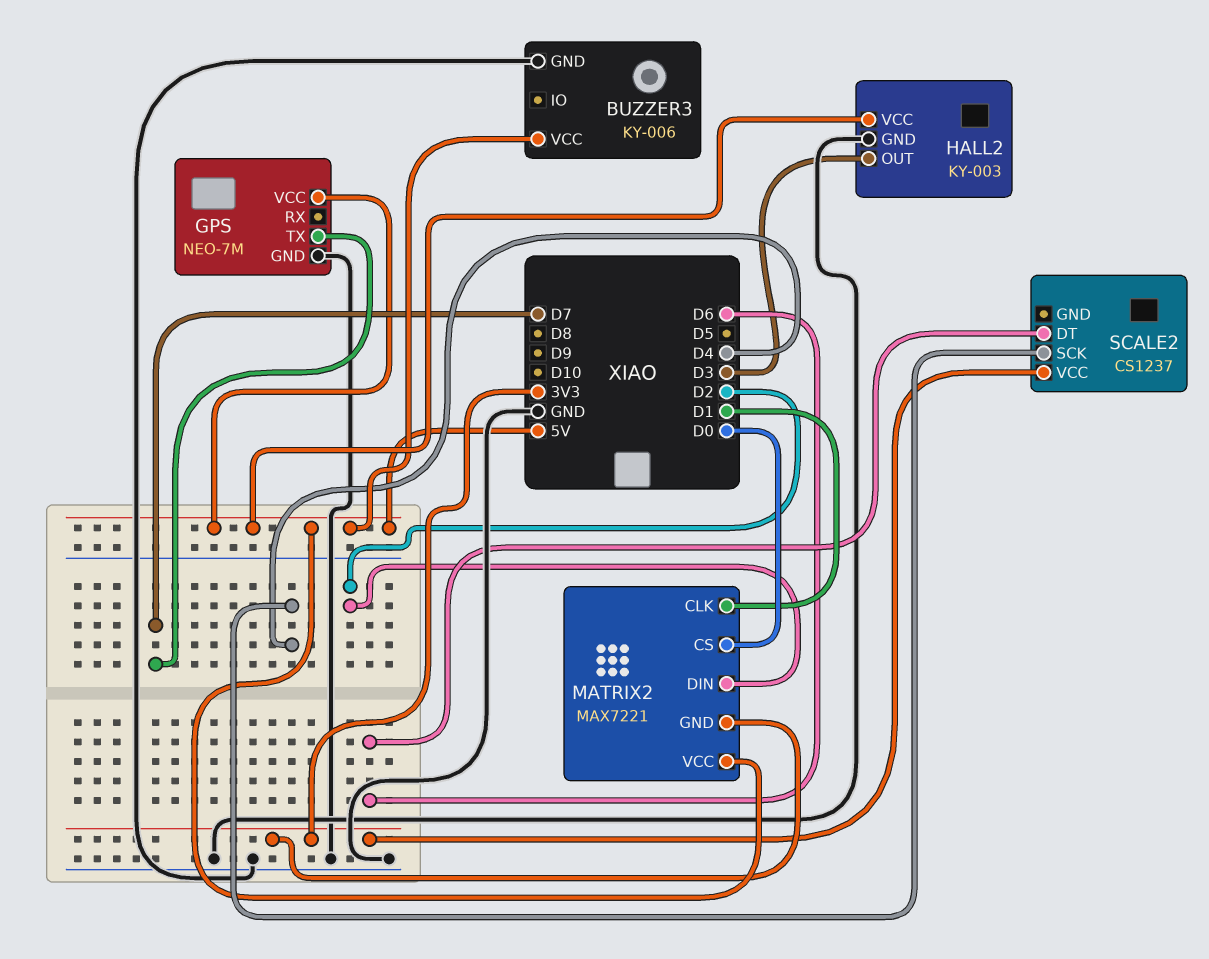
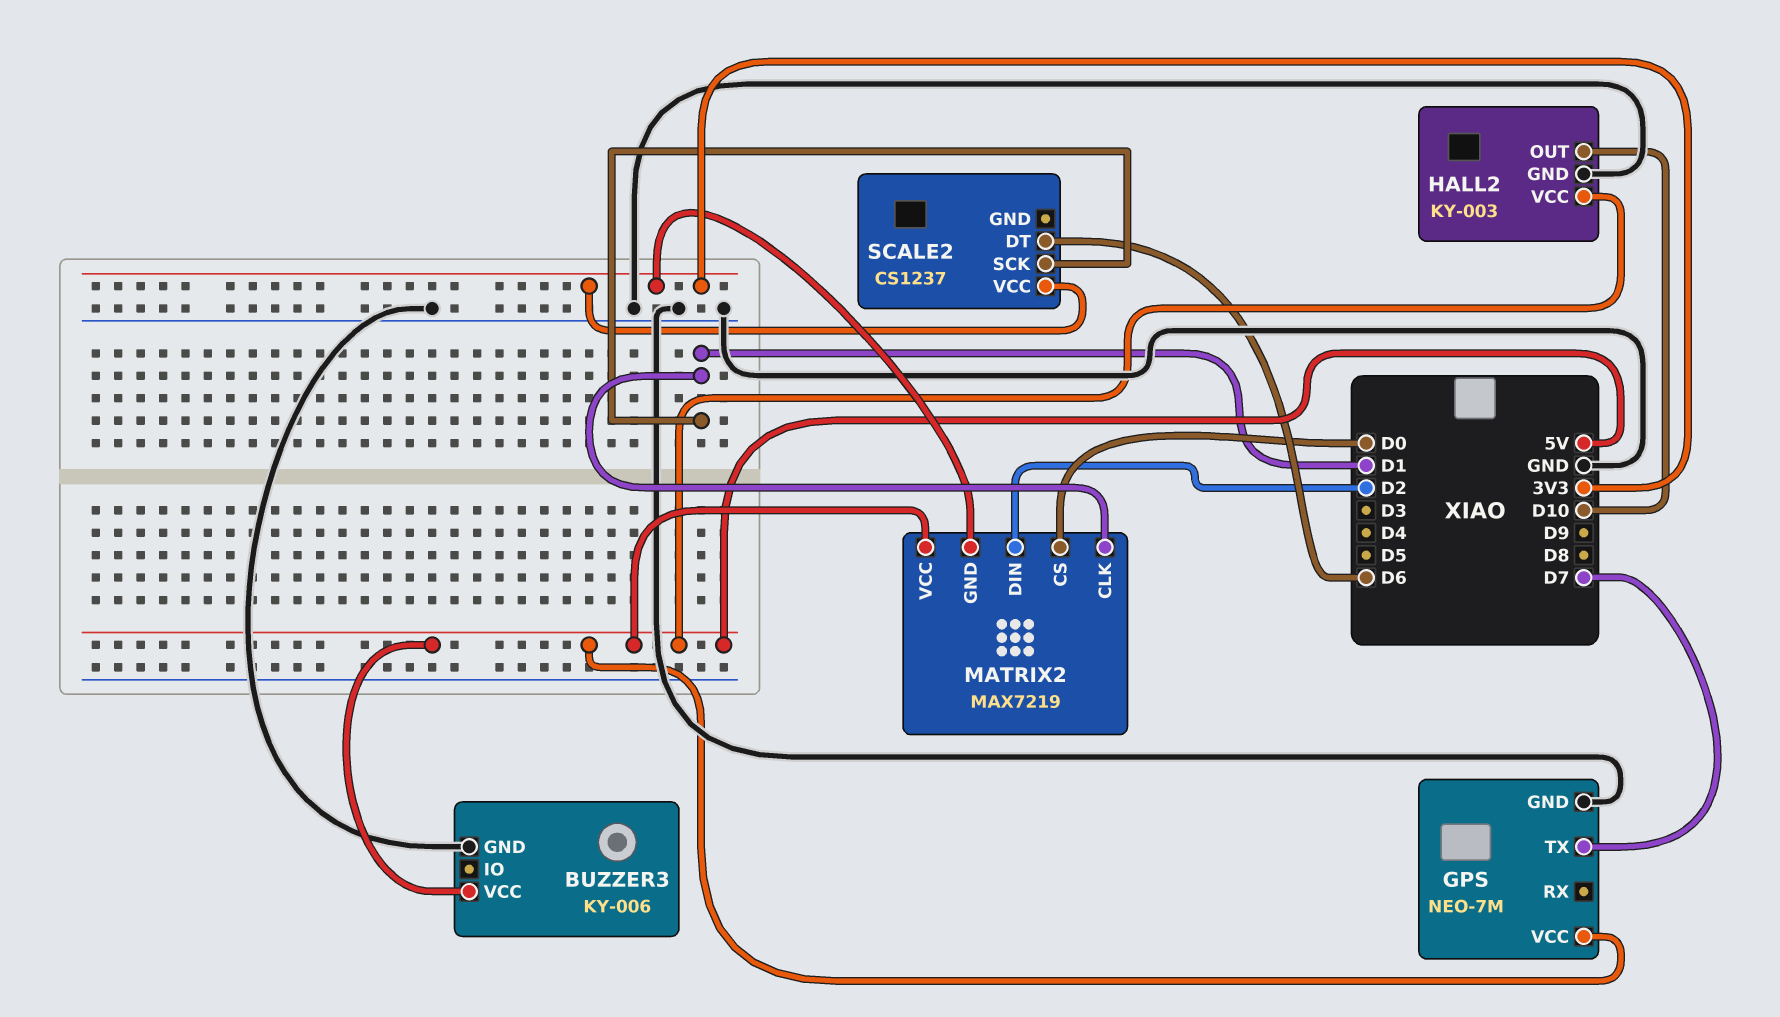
HALL2 pin OUT: D3 -> D10
MATRIX2: MAX7221 -> MAX7219
SCALE2 pin SCK: D4 -> D1

